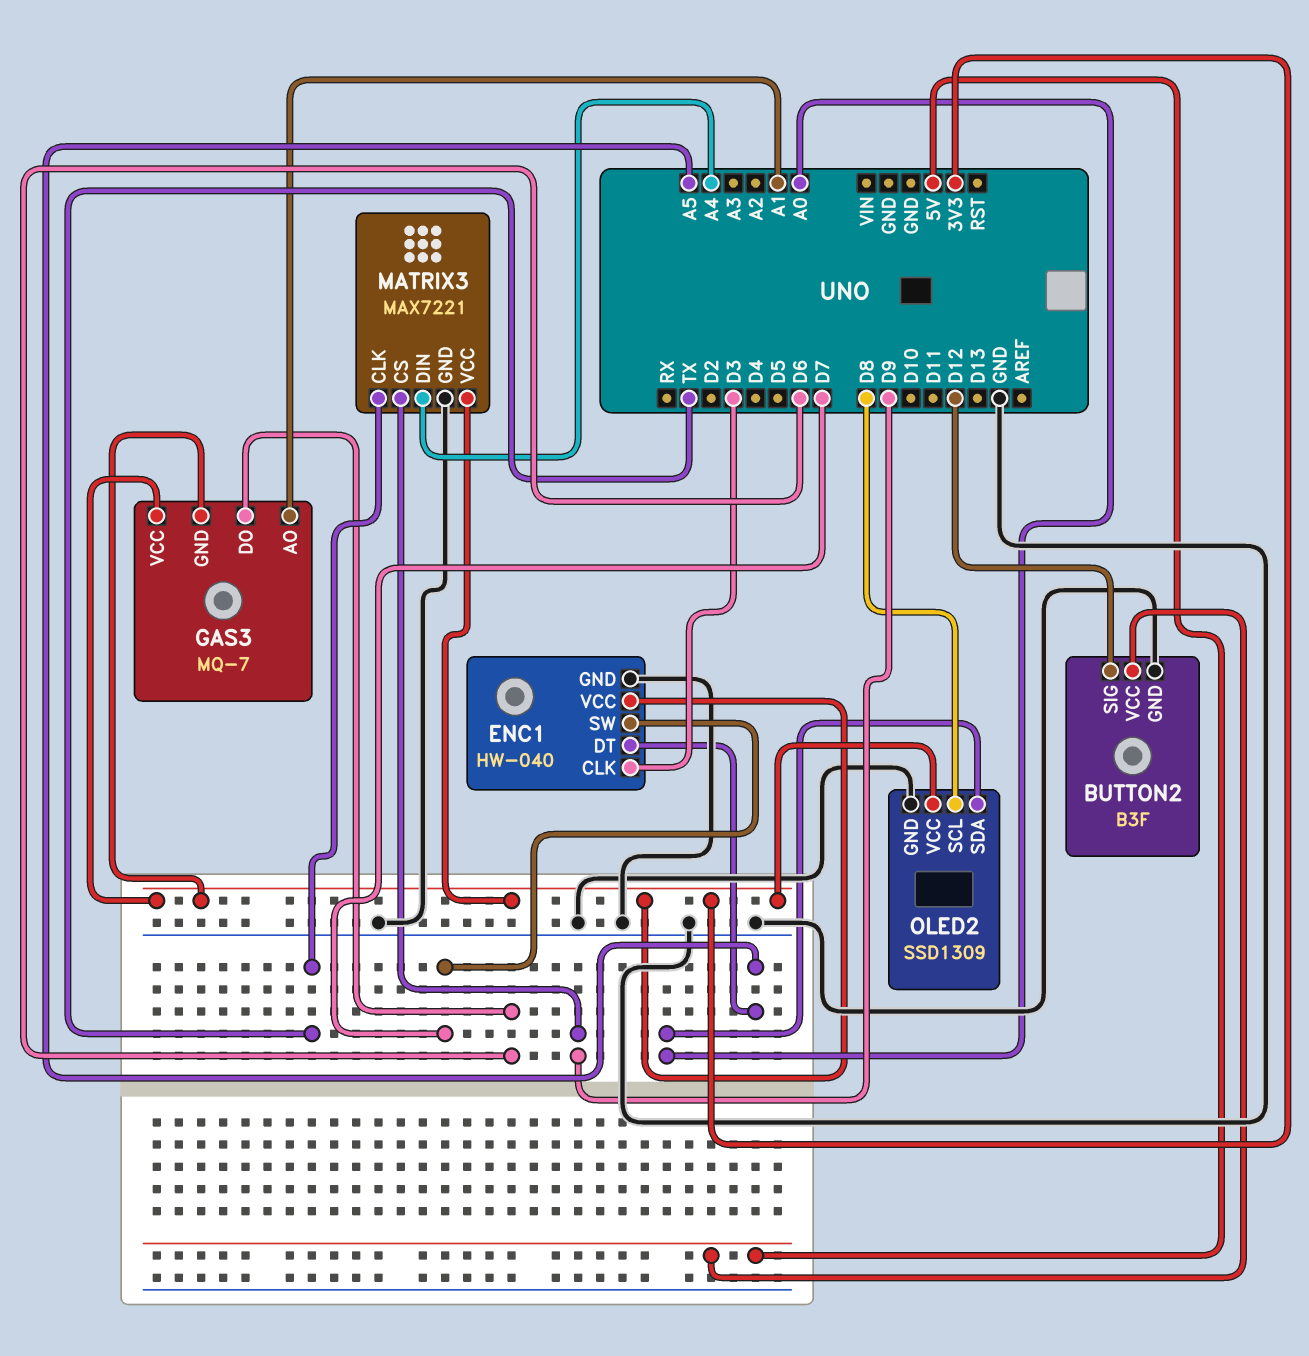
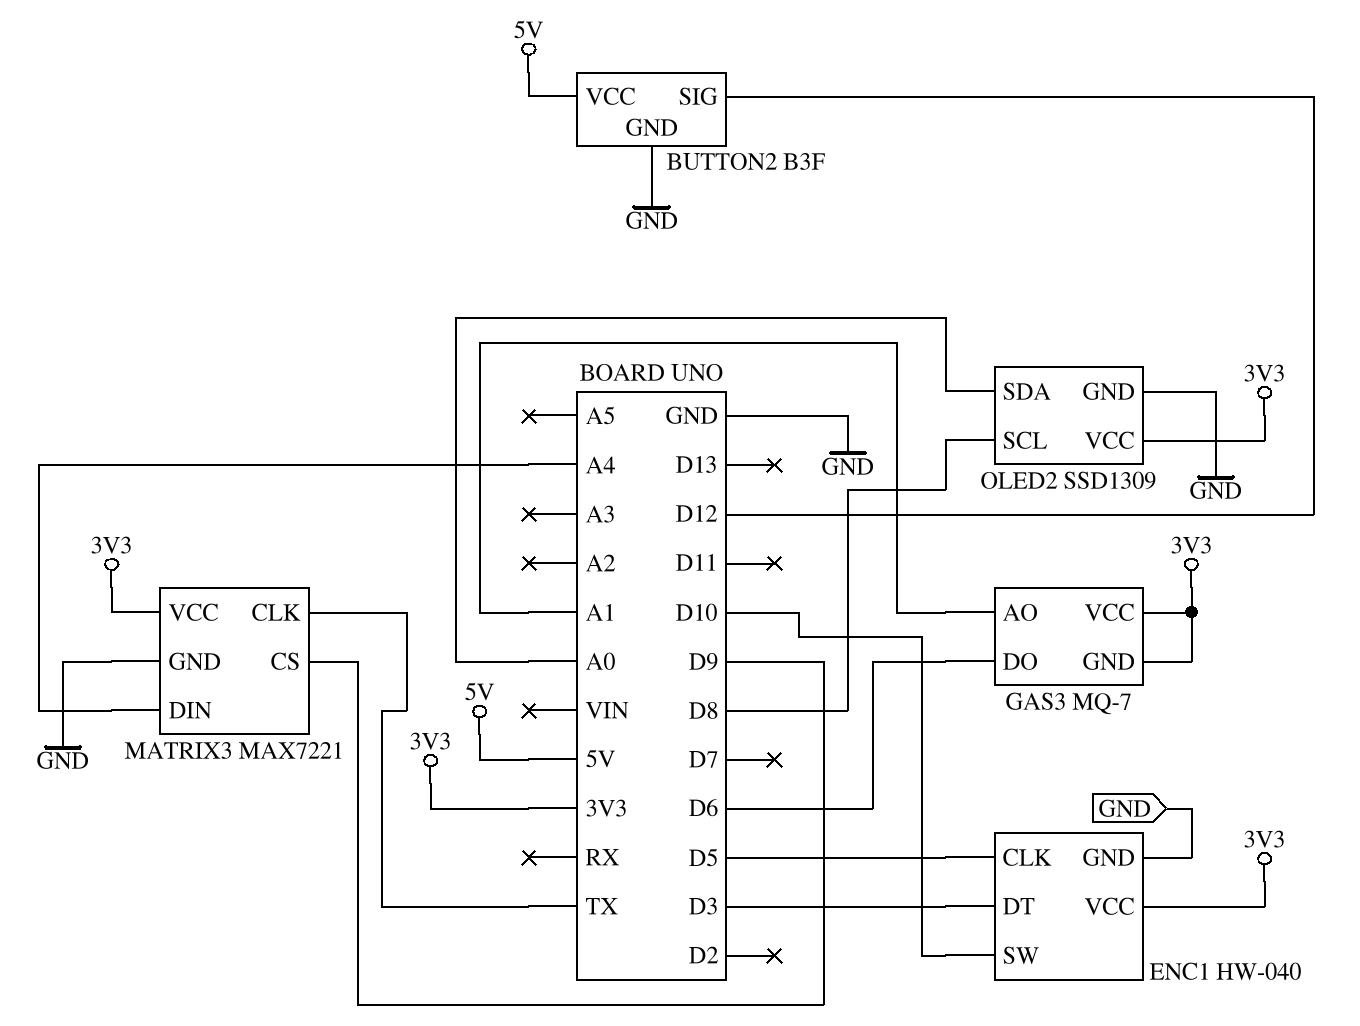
ENC1 pin CLK: D3 -> D5
ENC1 pin DT: A5 -> D3
ENC1 pin SW: D7 -> D10

